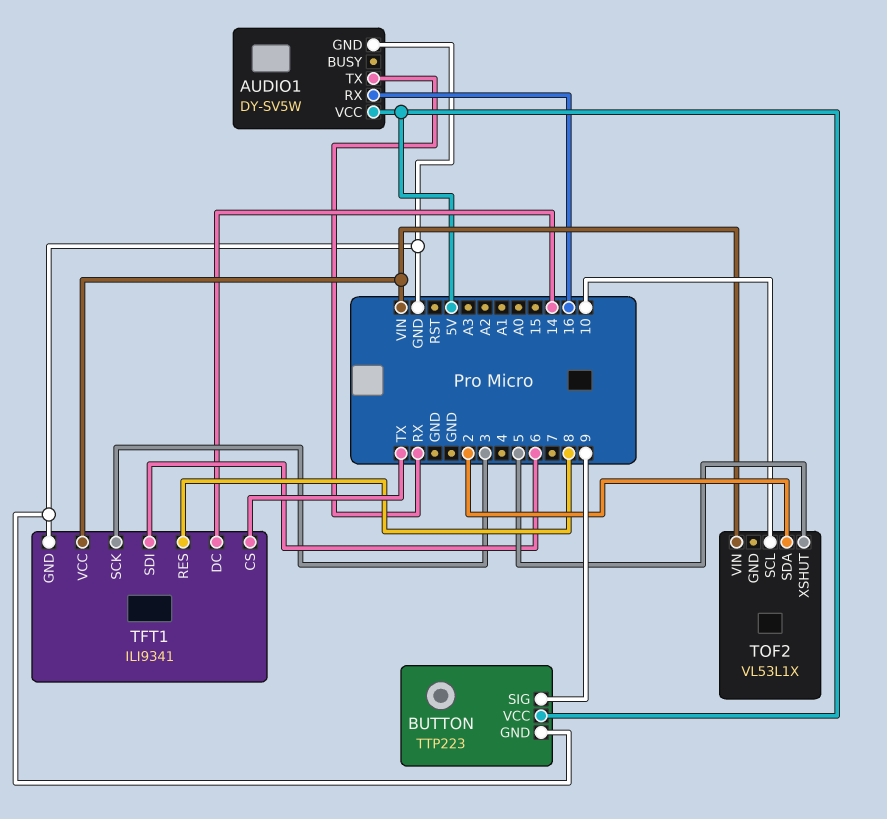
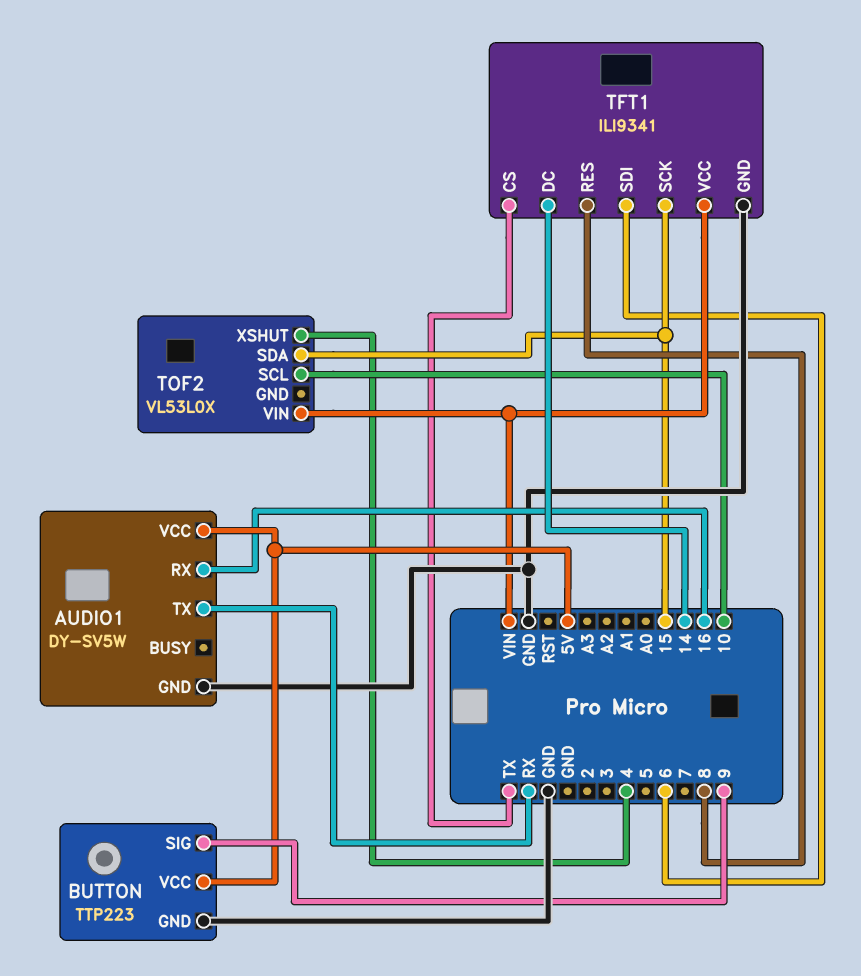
TFT1 pin SCK: 3 -> 15
TOF2: VL53L1X -> VL53L0X
TOF2 pin SDA: 2 -> 15
TOF2 pin XSHUT: 5 -> 4

